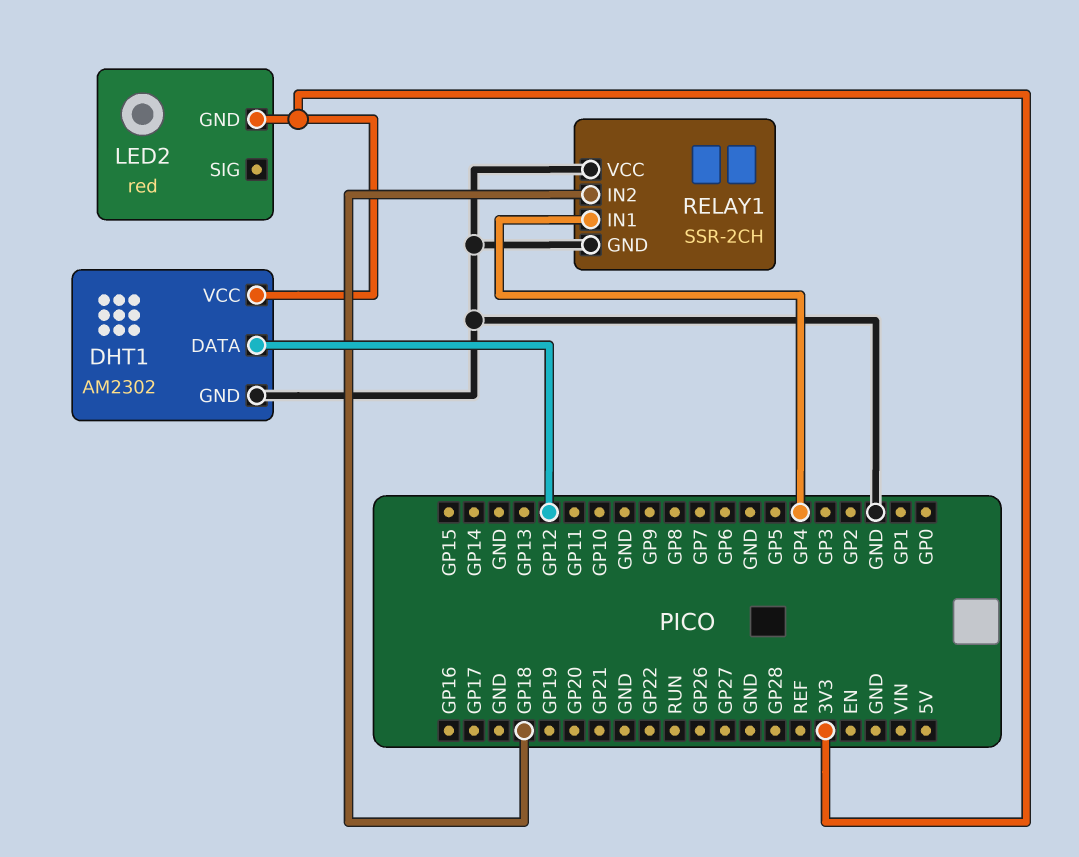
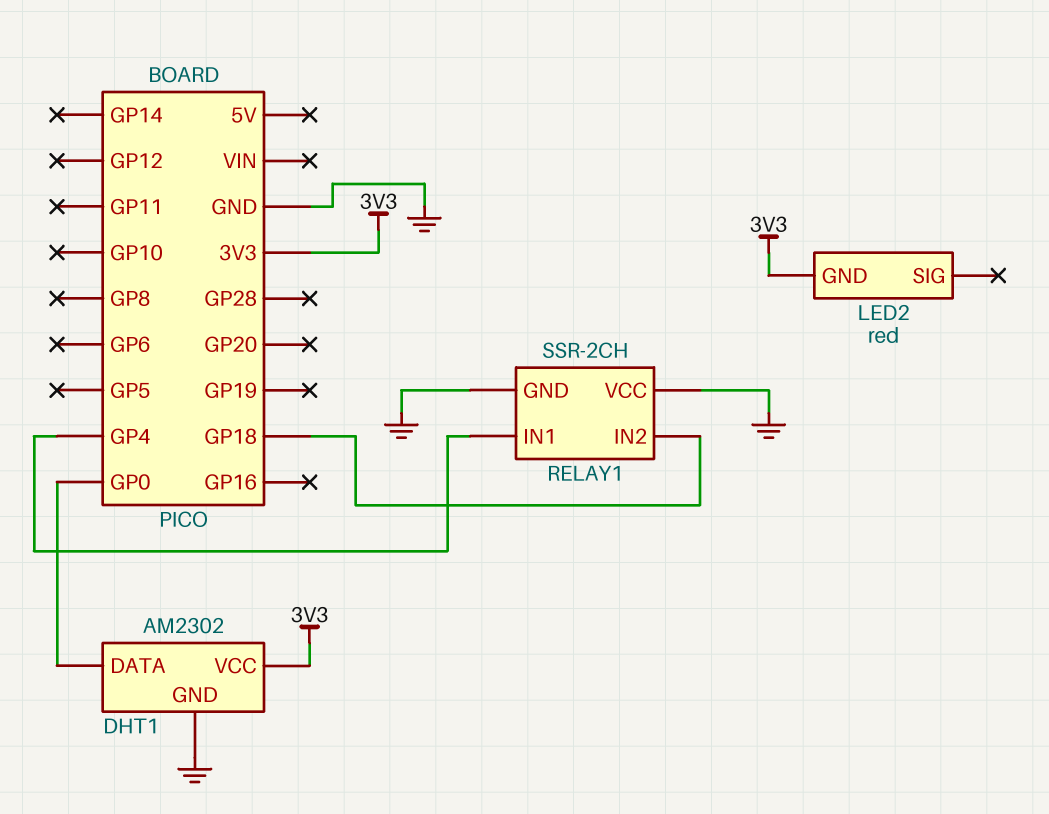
DHT1 pin DATA: GP12 -> GP0

